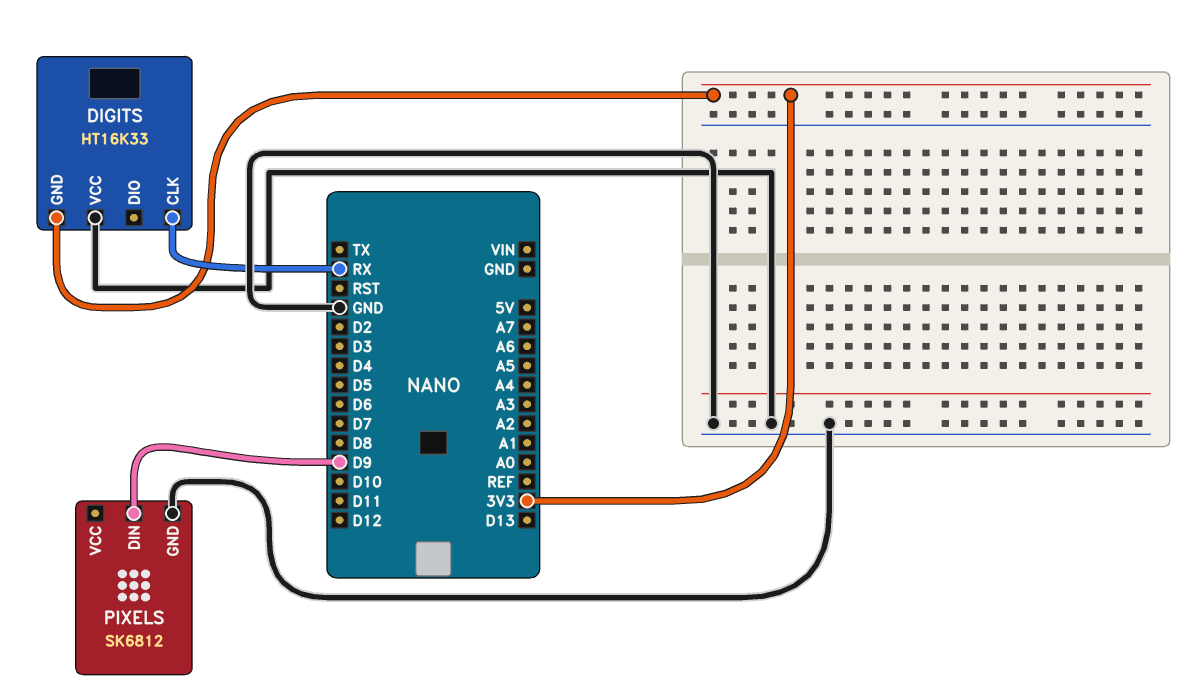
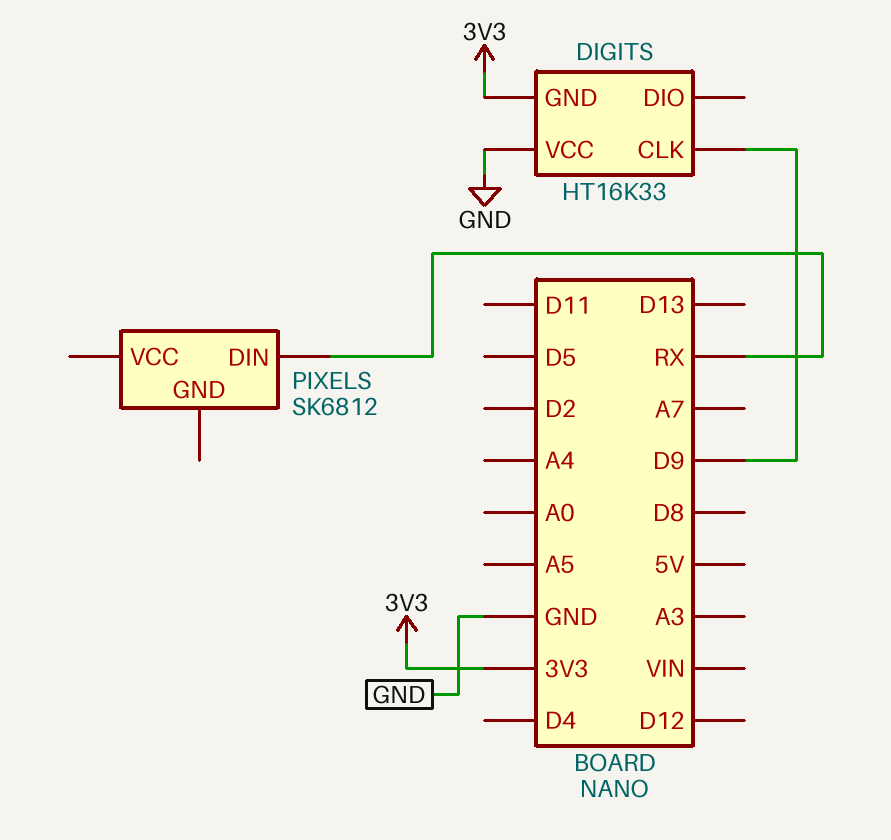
DIGITS pin CLK: RX -> D9
PIXELS pin DIN: D9 -> RX
PIXELS pin GND: GND -> none

